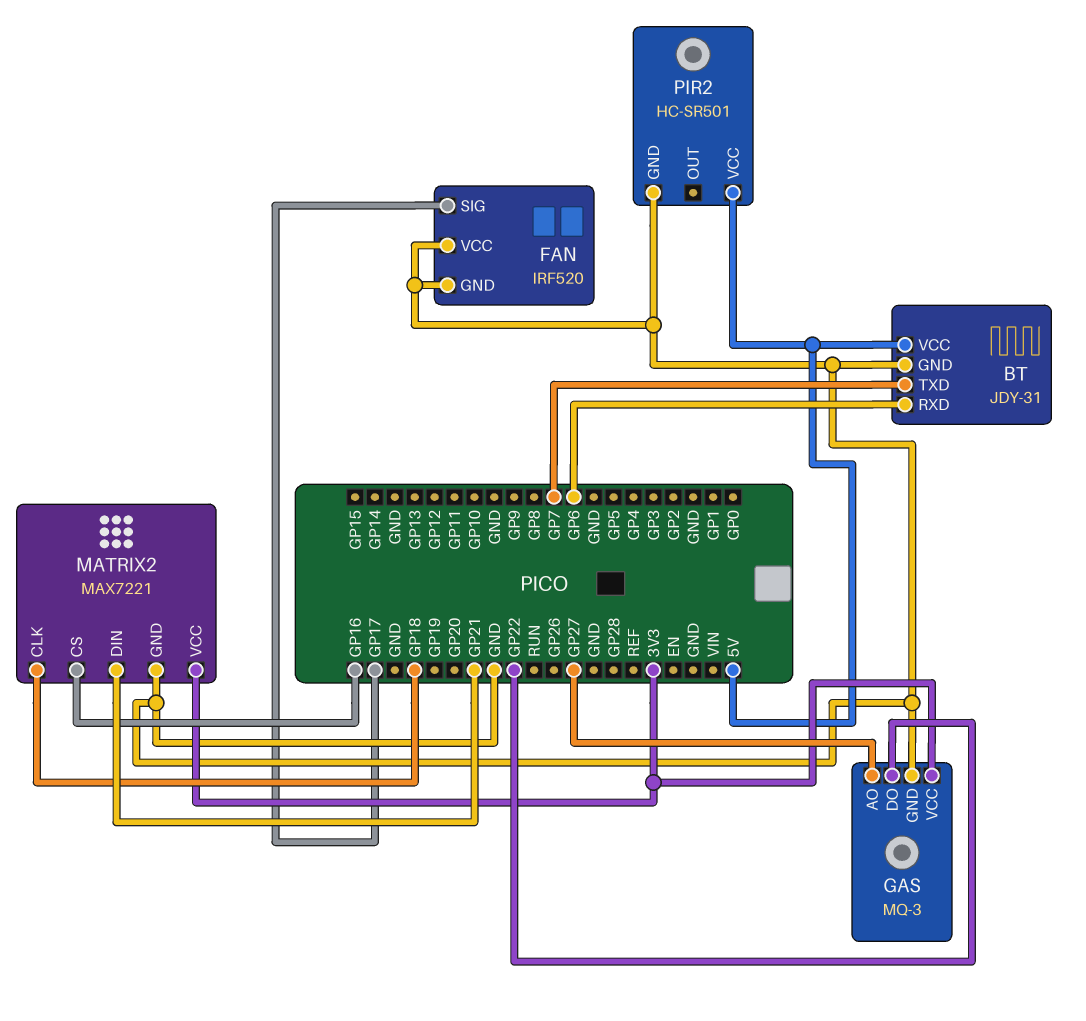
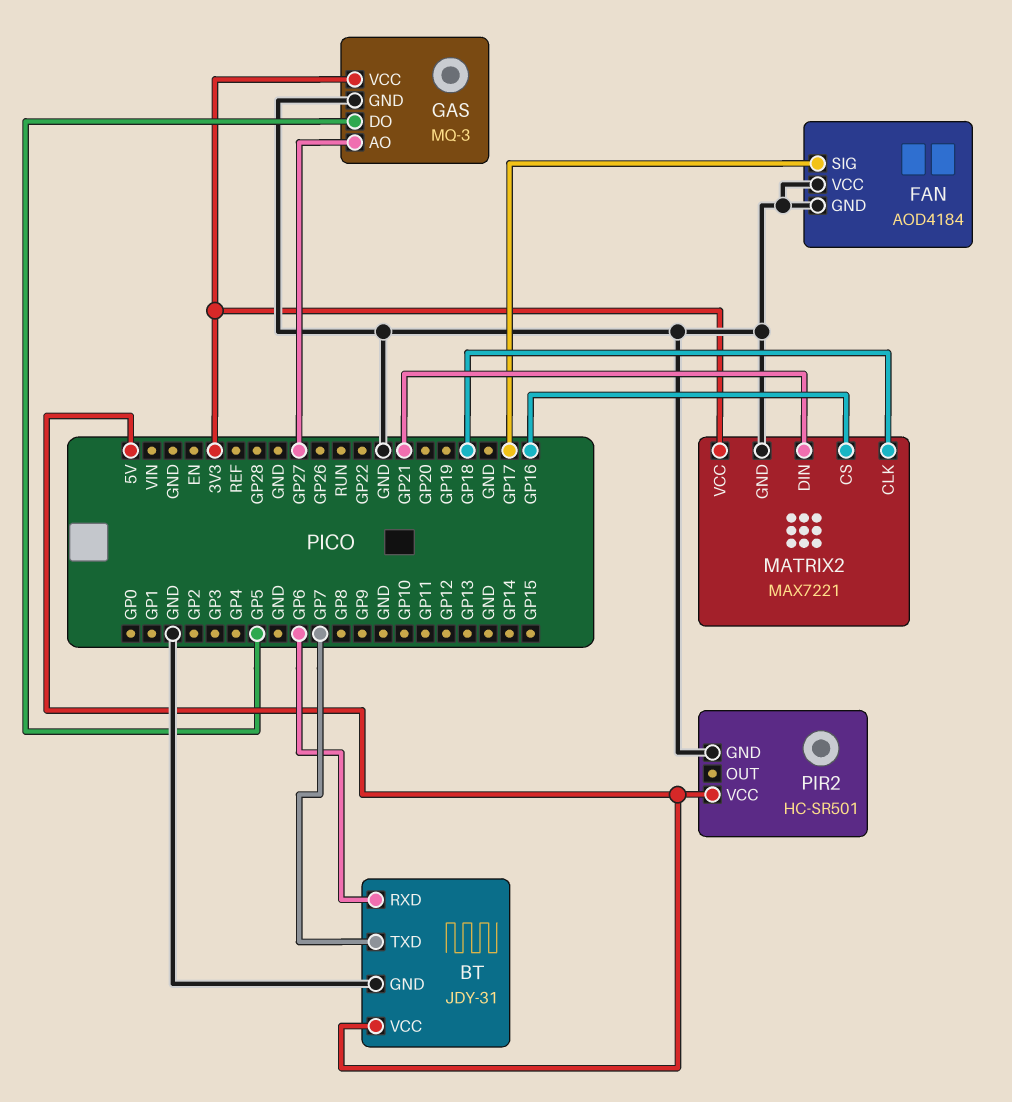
FAN: IRF520 -> AOD4184
GAS pin DO: GP22 -> GP5

